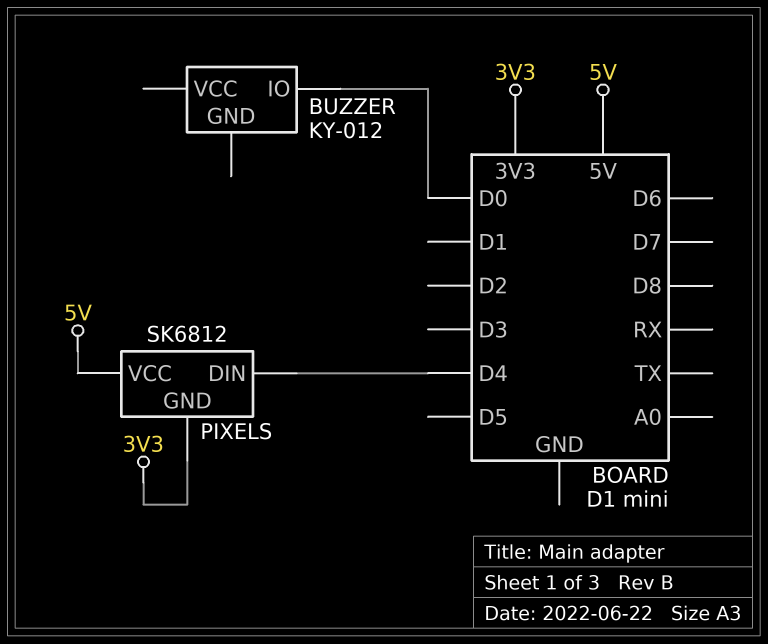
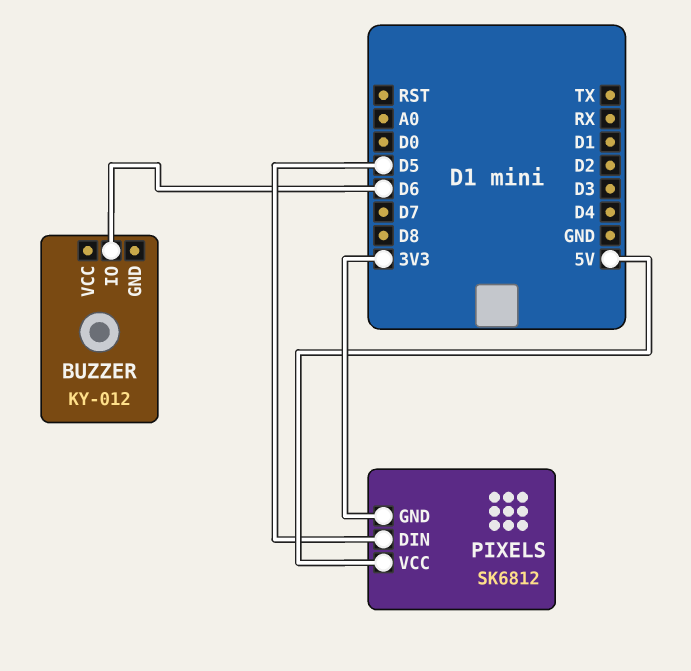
BUZZER pin IO: D0 -> D6
PIXELS pin DIN: D4 -> D5

